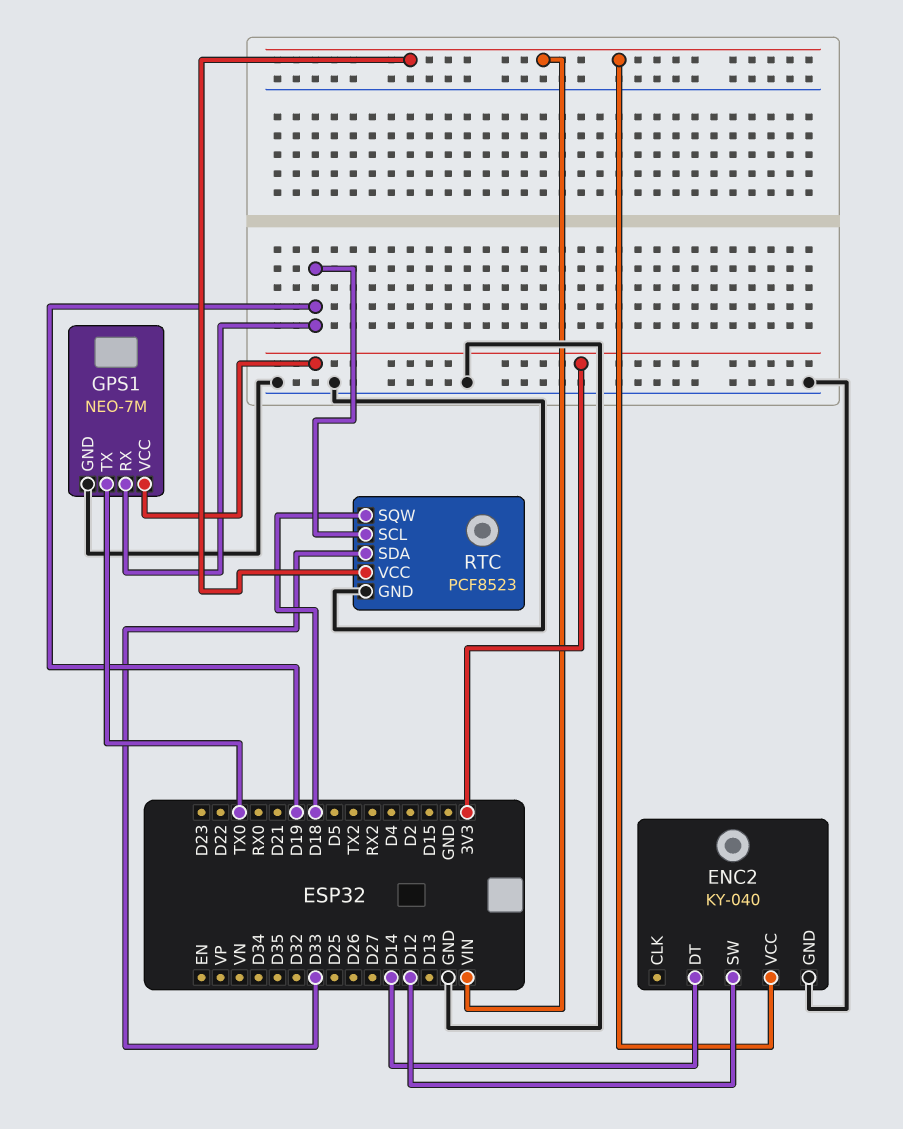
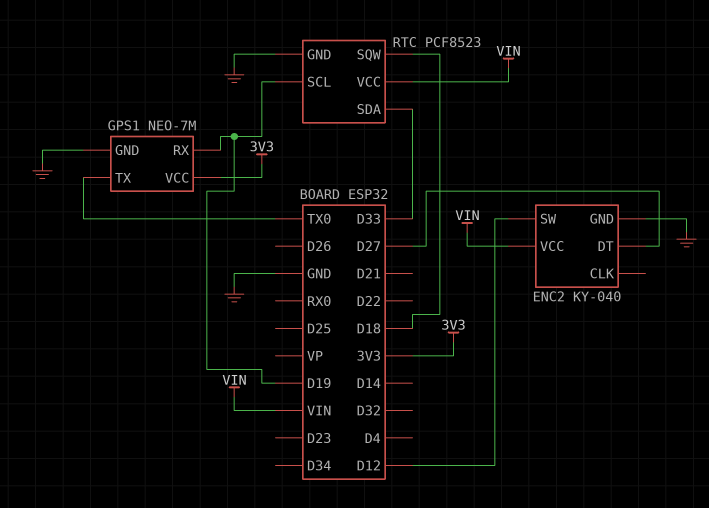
ENC2 pin DT: D14 -> D27

